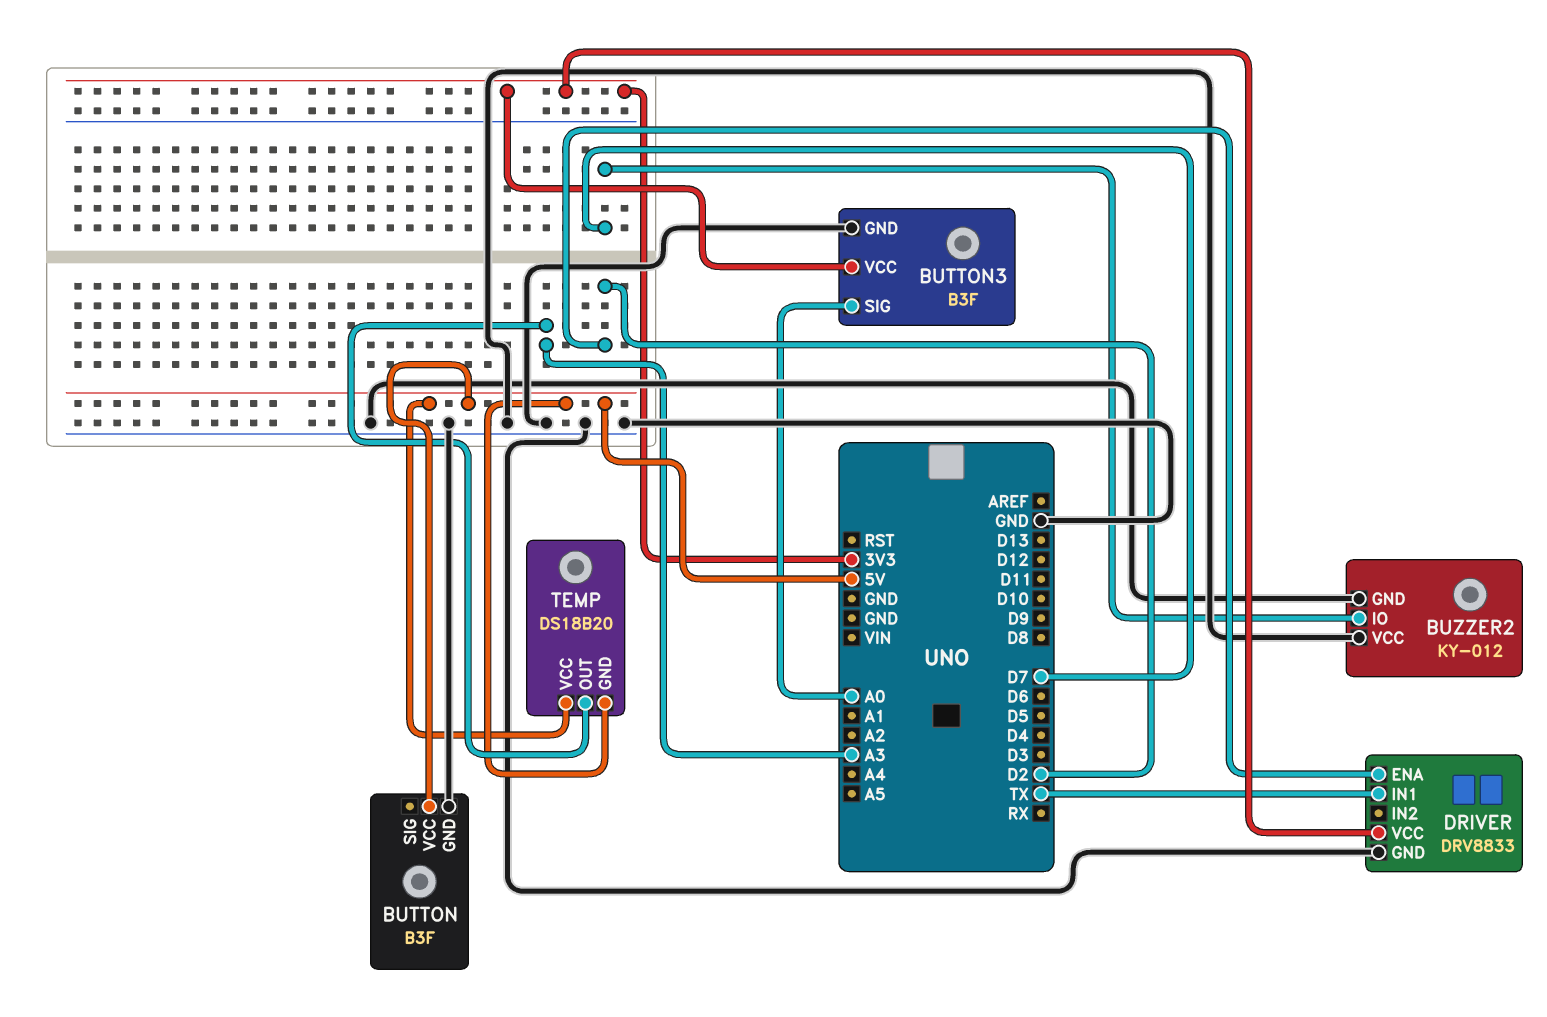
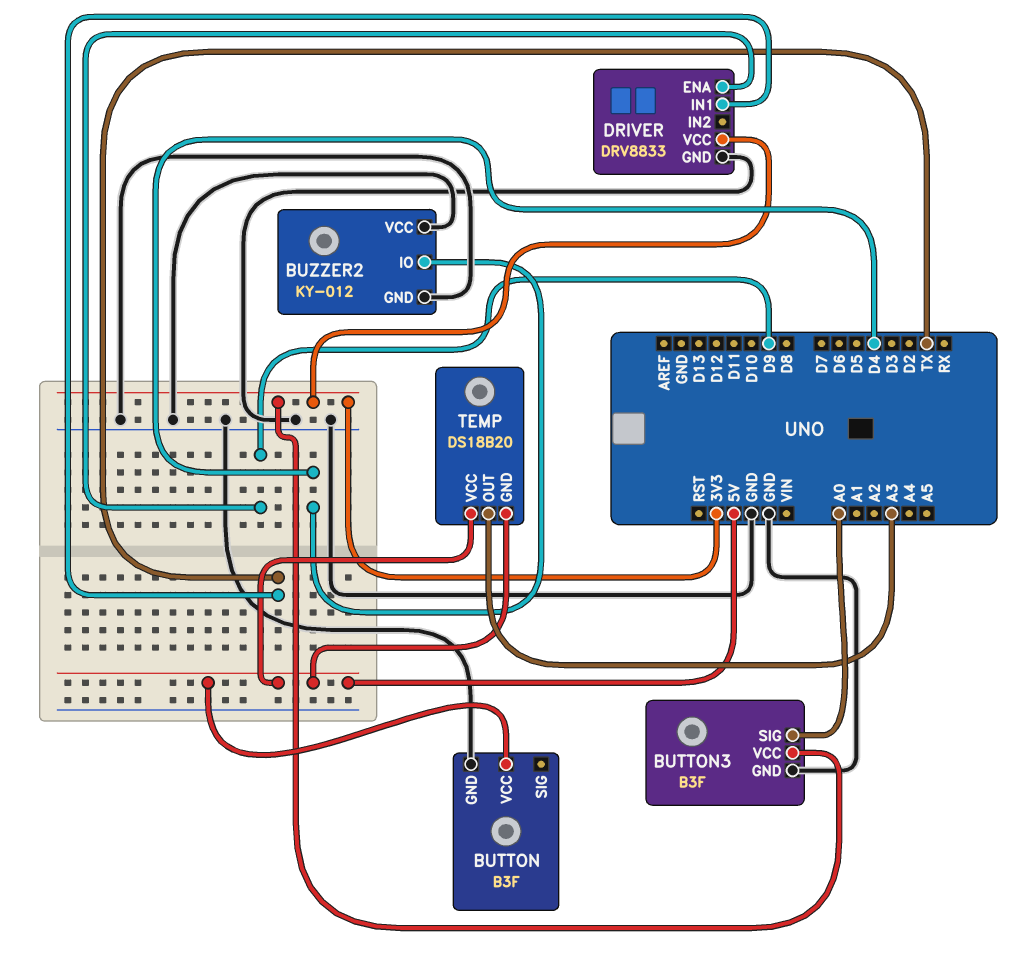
BUZZER2 pin IO: D7 -> D4
DRIVER pin ENA: D2 -> D9

